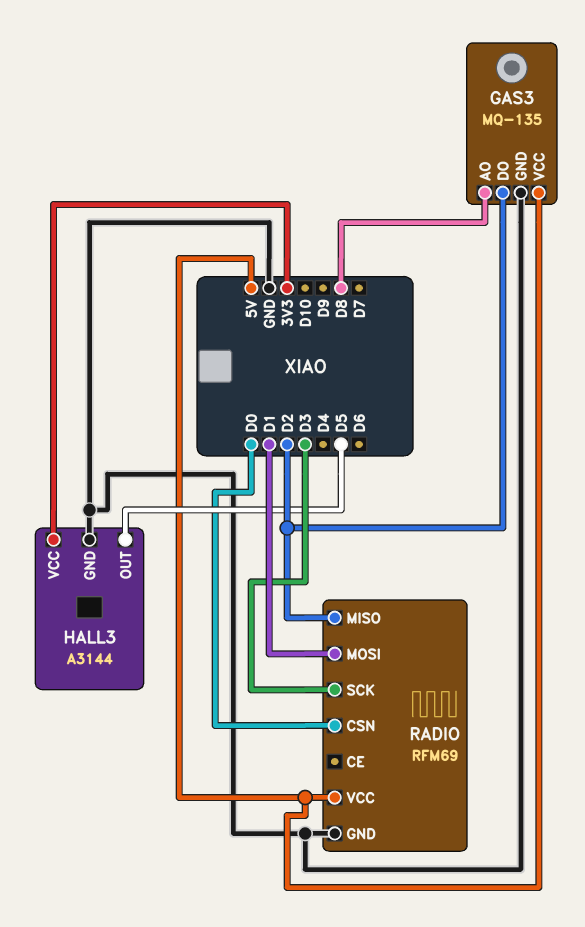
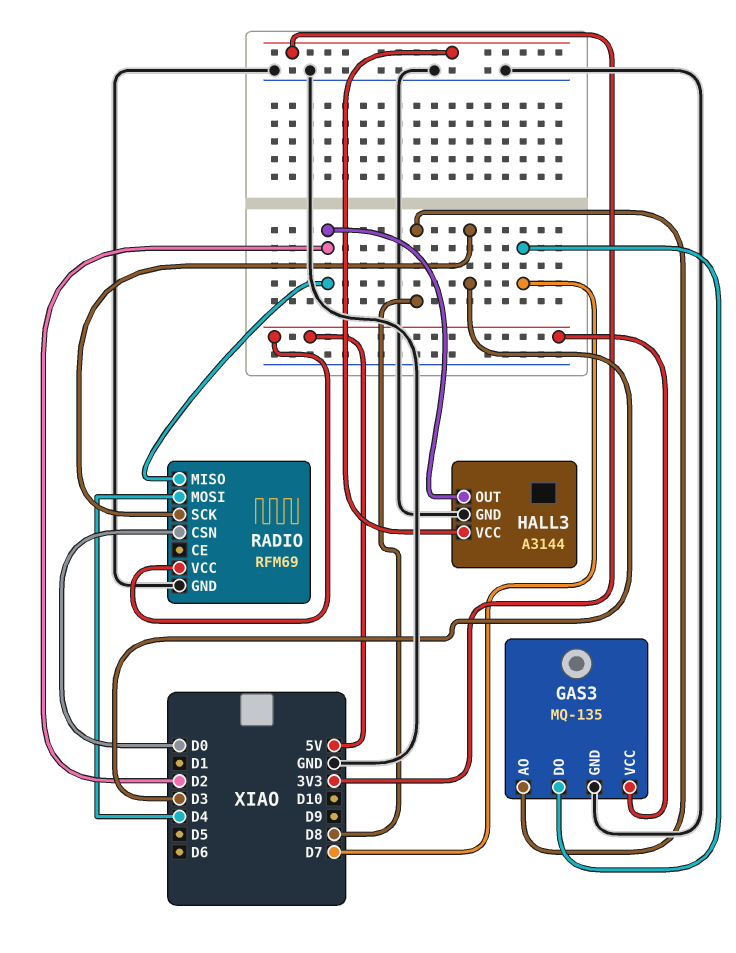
GAS3 pin DO: D2 -> D7
HALL3 pin OUT: D5 -> D2
RADIO pin MOSI: D1 -> D4

